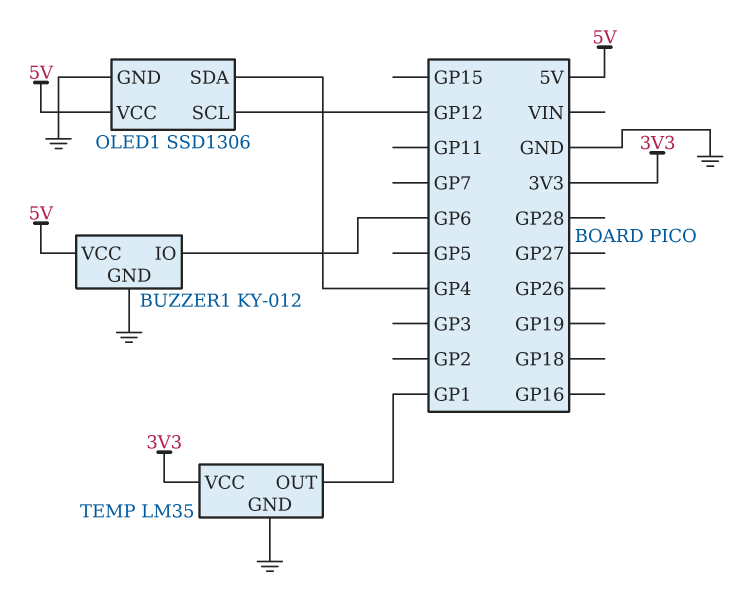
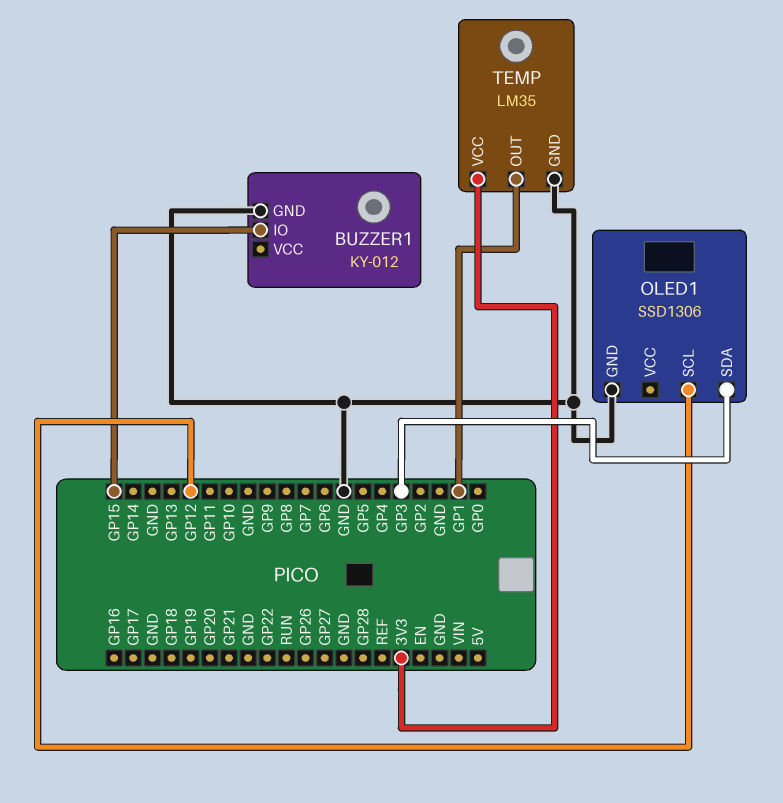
BUZZER1 pin IO: GP6 -> GP15
BUZZER1 pin VCC: 5V -> none
OLED1 pin SDA: GP4 -> GP3
OLED1 pin VCC: 5V -> none

